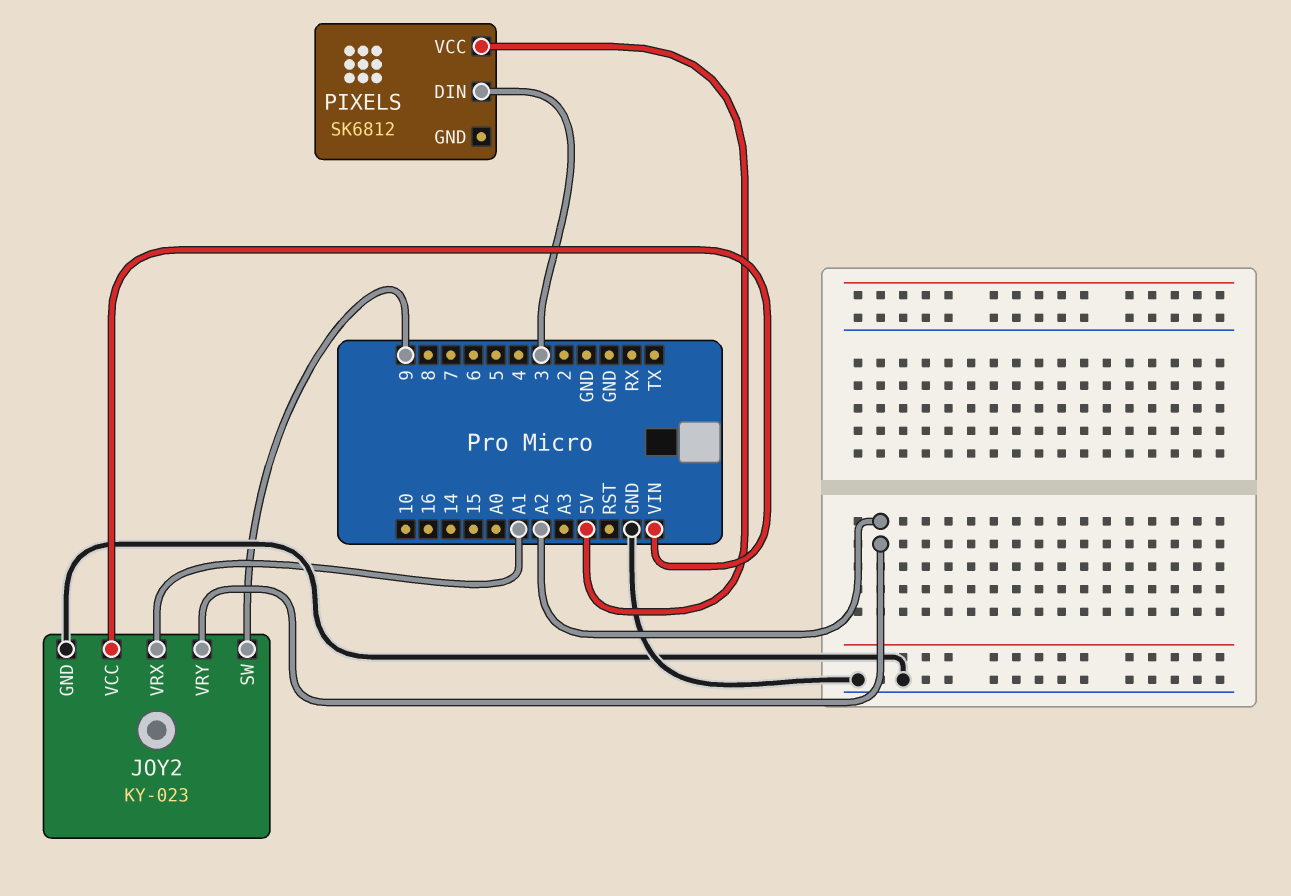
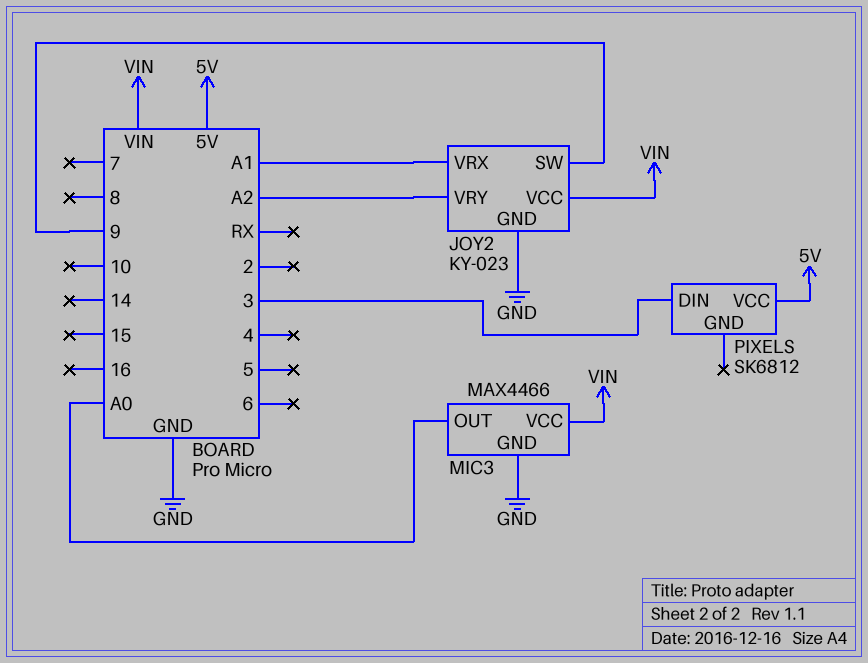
MIC3: none -> MAX4466
MIC3 pin GND: none -> GND
MIC3 pin OUT: none -> A0
MIC3 pin VCC: none -> VIN

